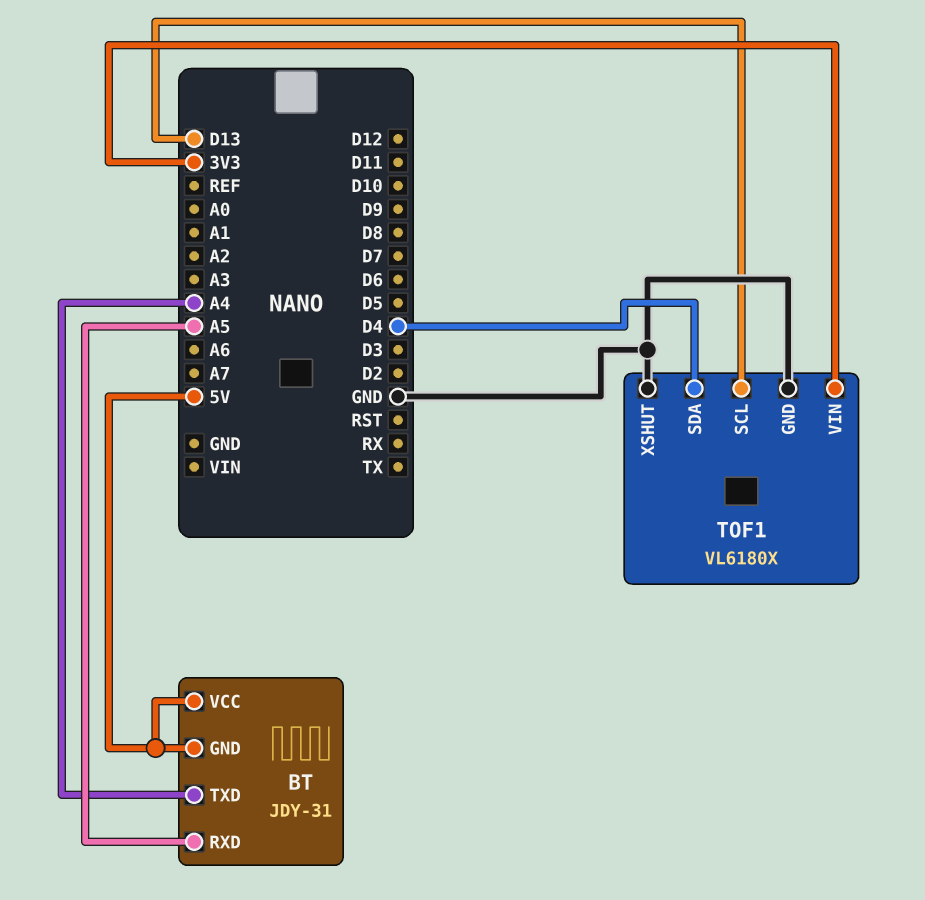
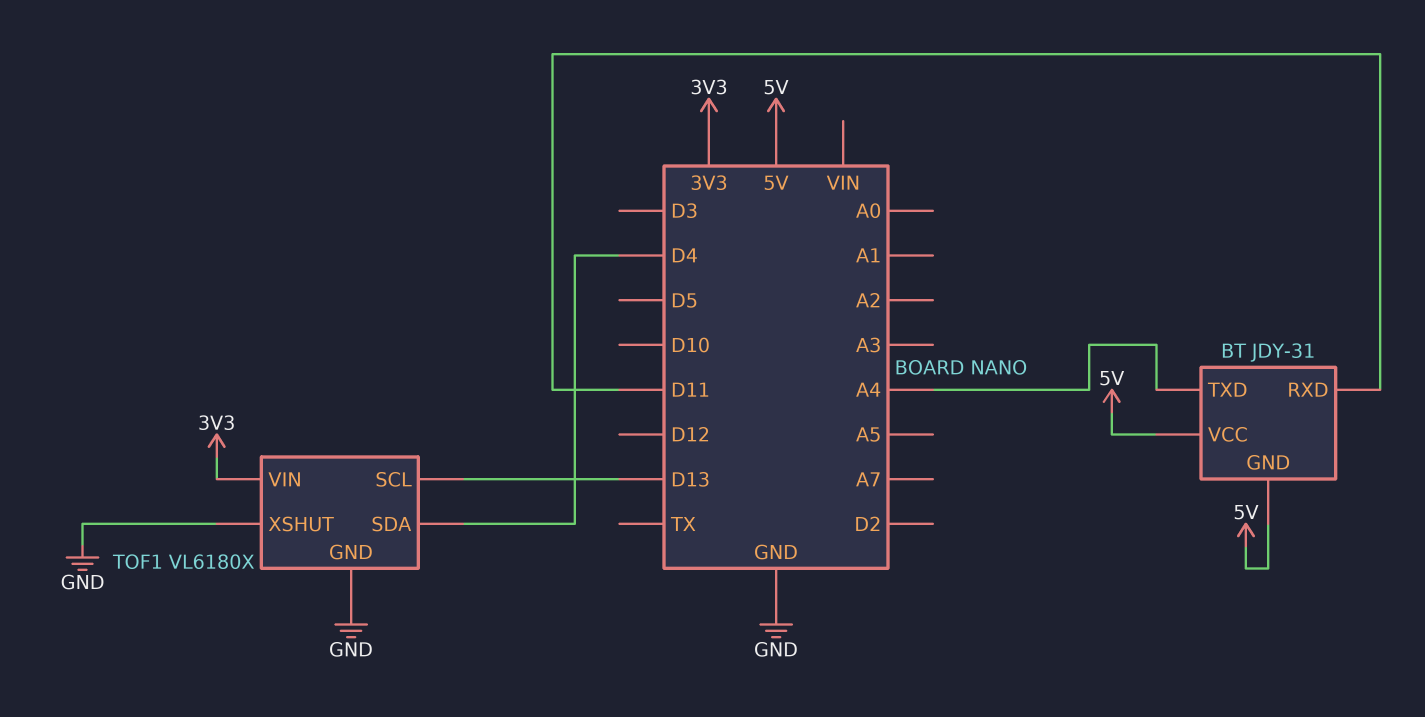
BT pin RXD: A5 -> D11

